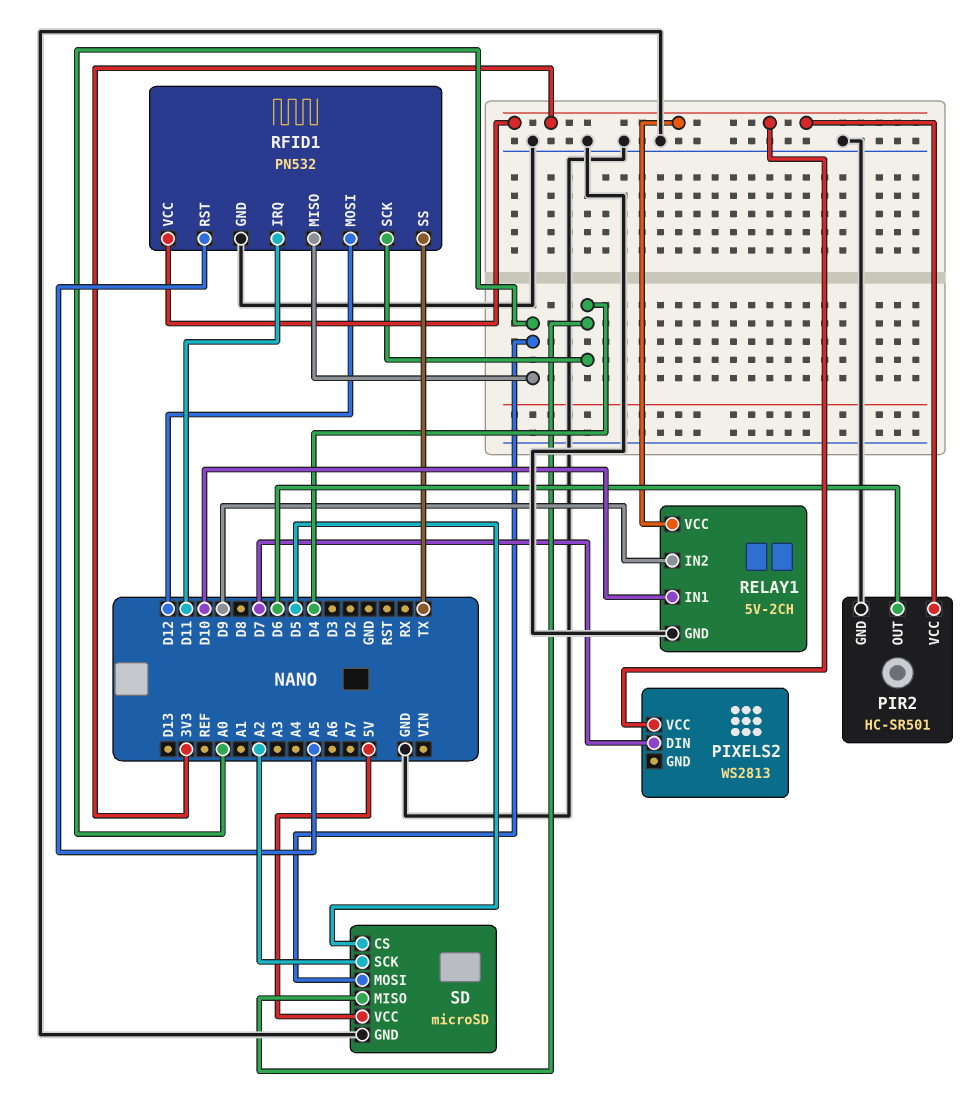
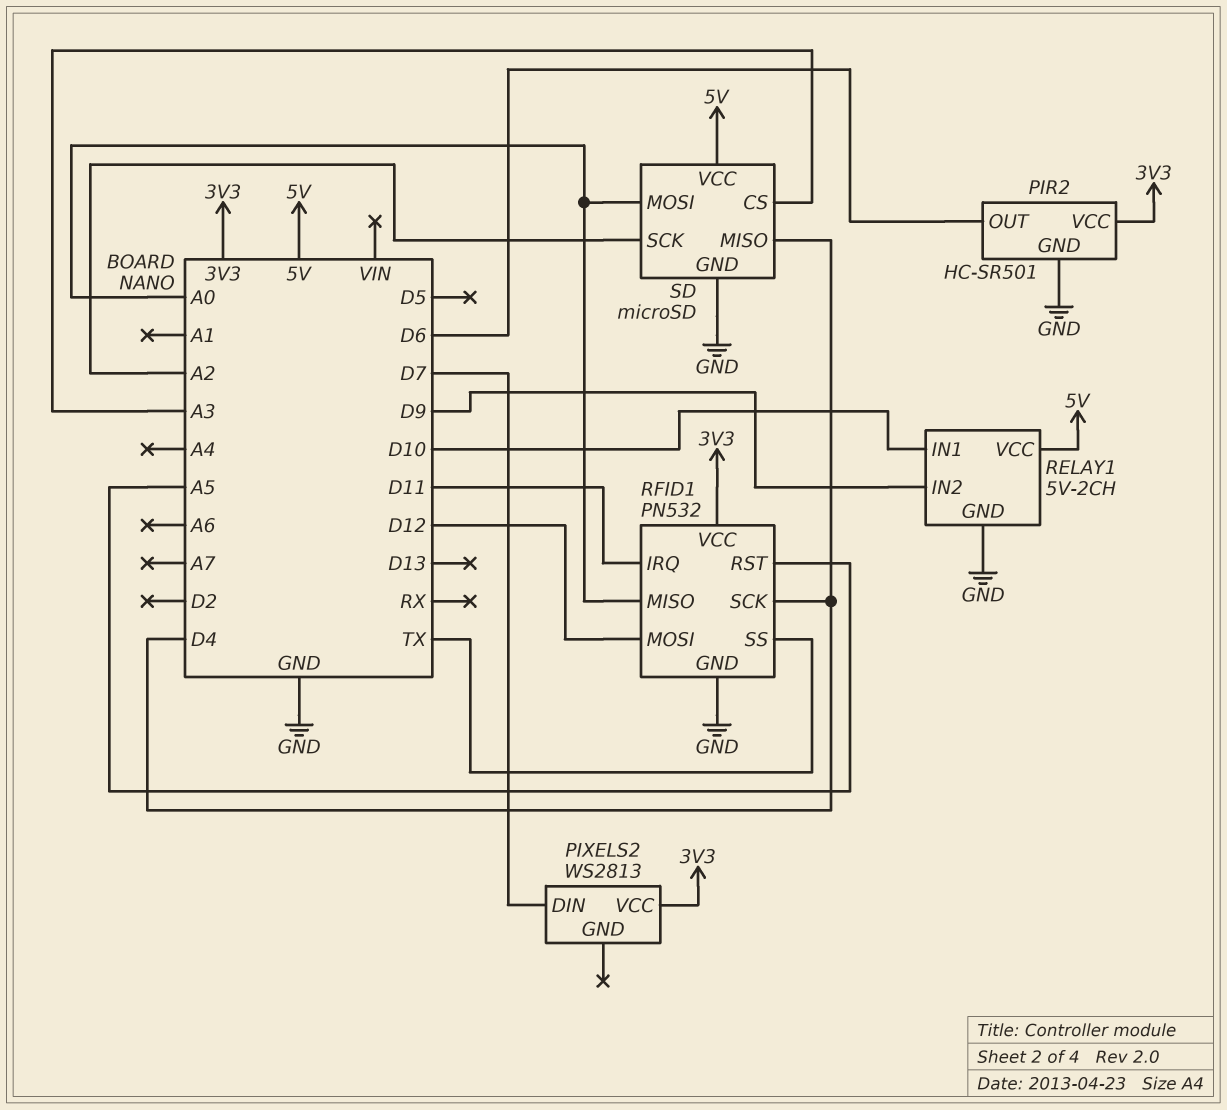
RELAY1 pin VCC: 3V3 -> 5V
SD pin CS: D5 -> A3

